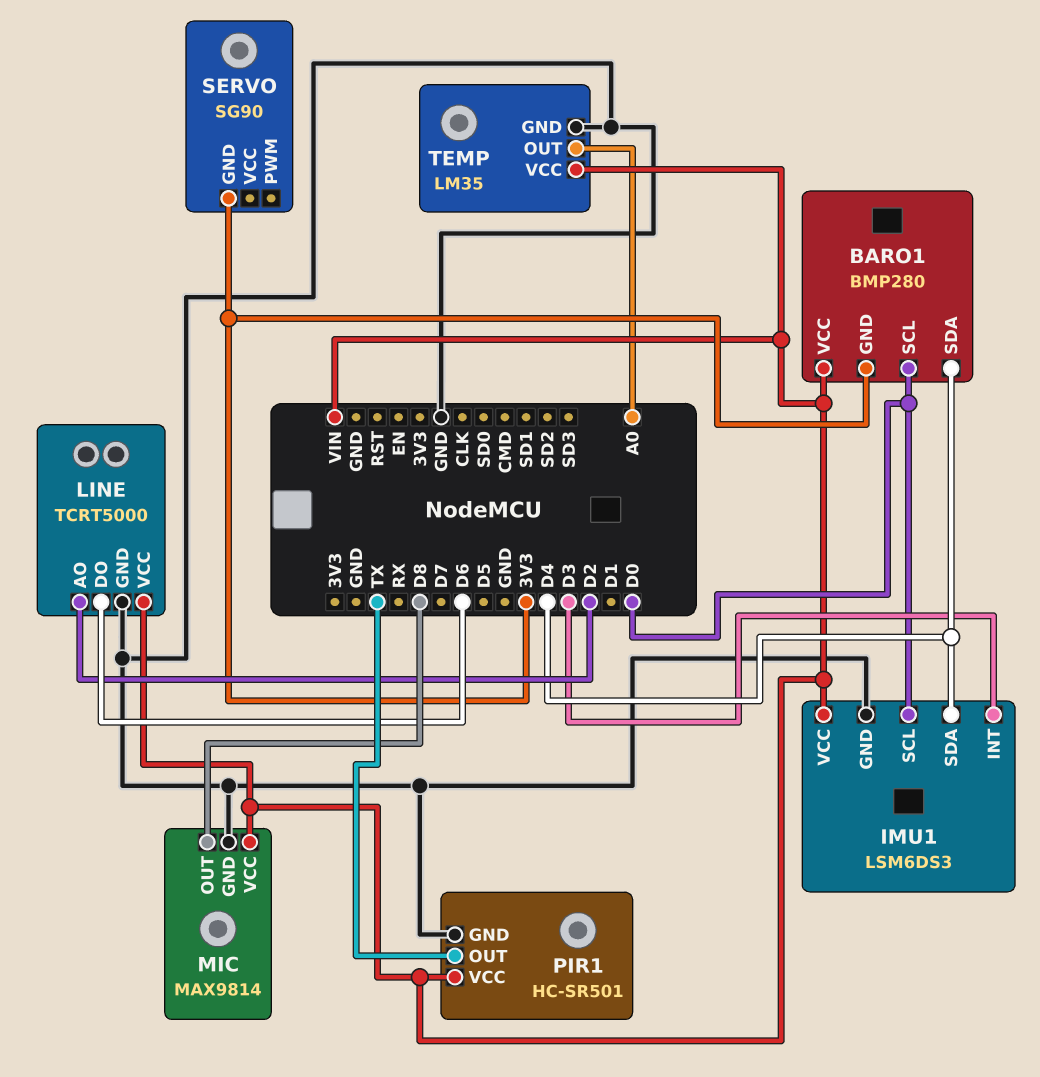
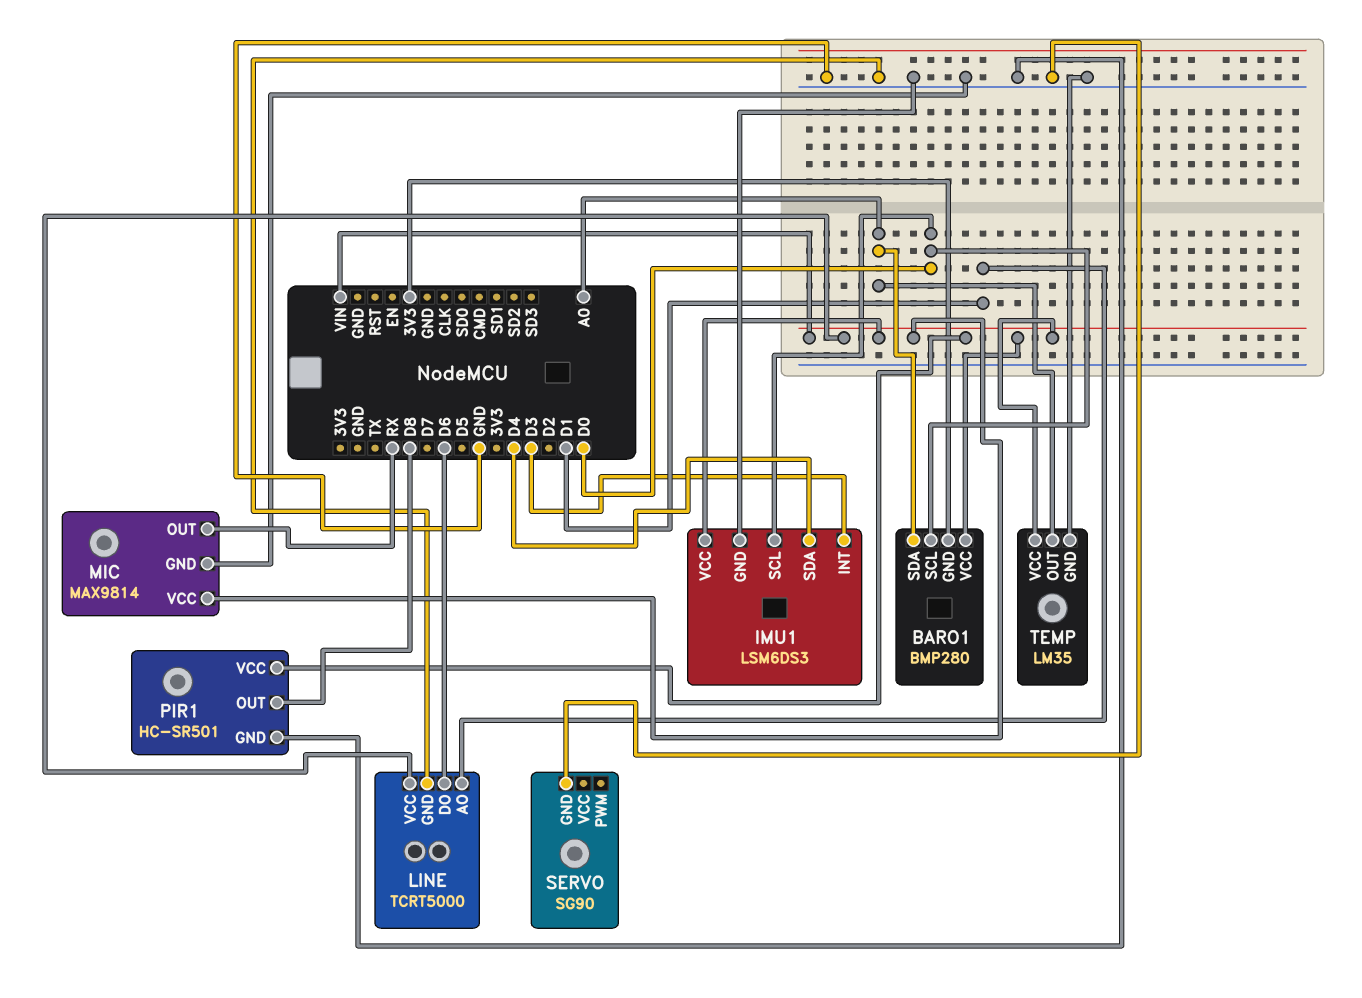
BARO1 pin SDA: D4 -> A0
LINE pin AO: D2 -> D1
MIC pin OUT: D8 -> RX
PIR1 pin OUT: TX -> D8
SERVO pin GND: 3V3 -> GND

